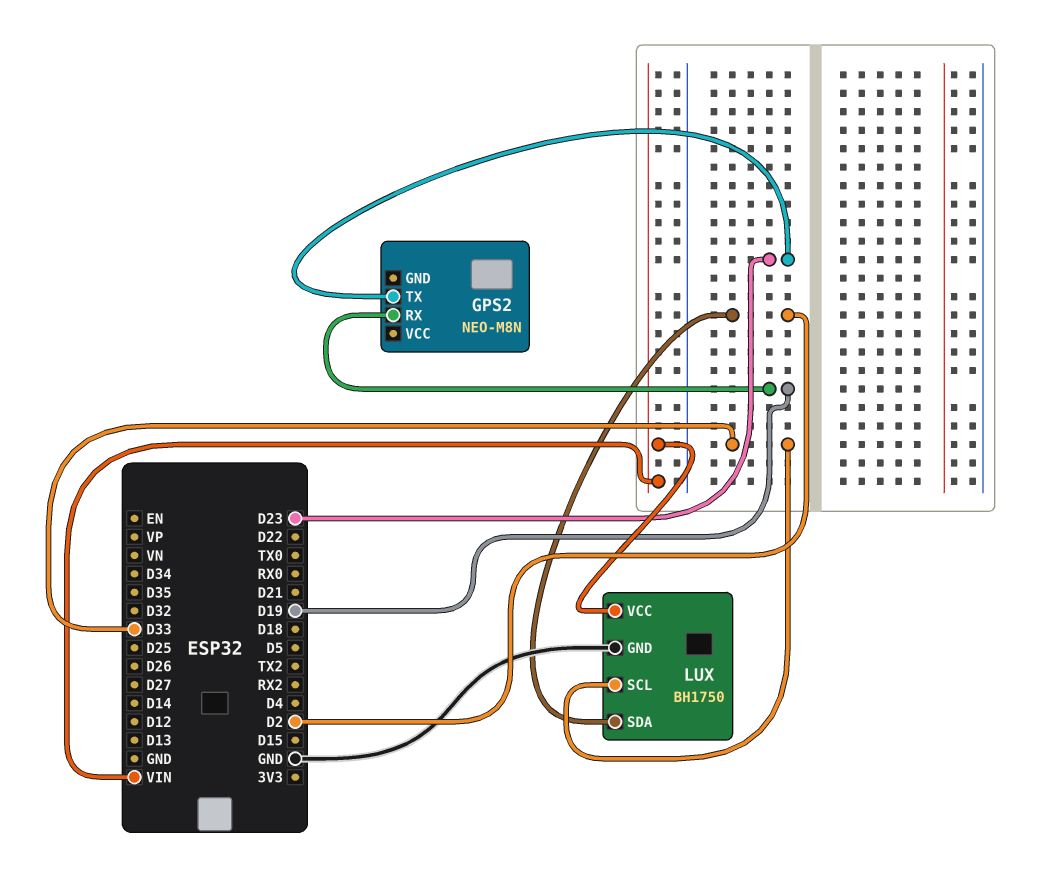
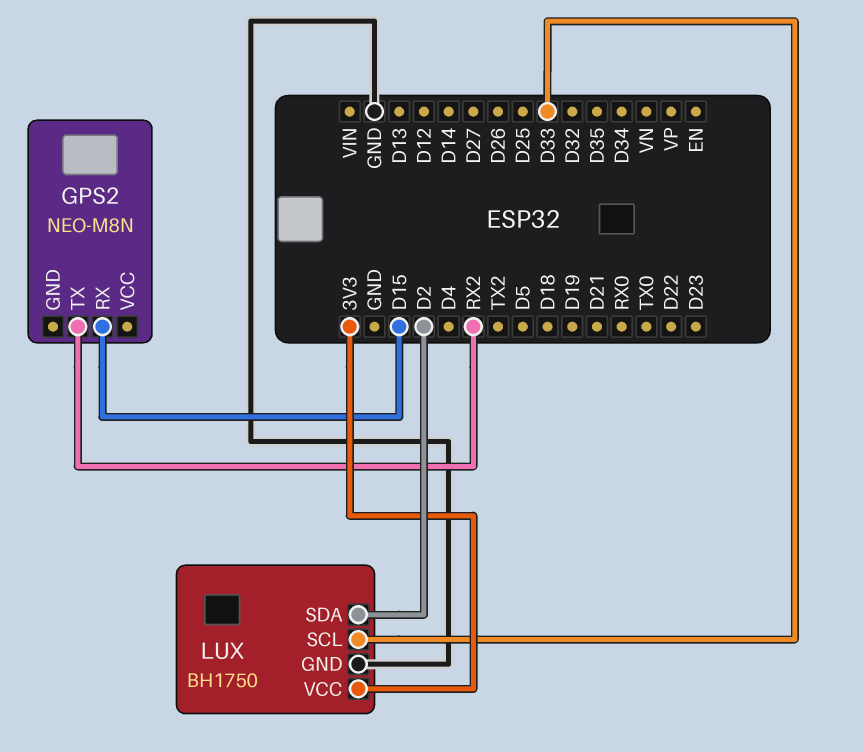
GPS2 pin RX: D19 -> D15
GPS2 pin TX: D23 -> RX2
LUX pin VCC: VIN -> 3V3

